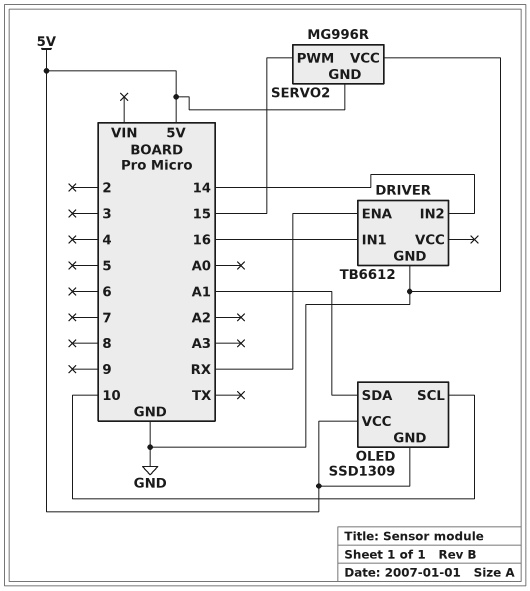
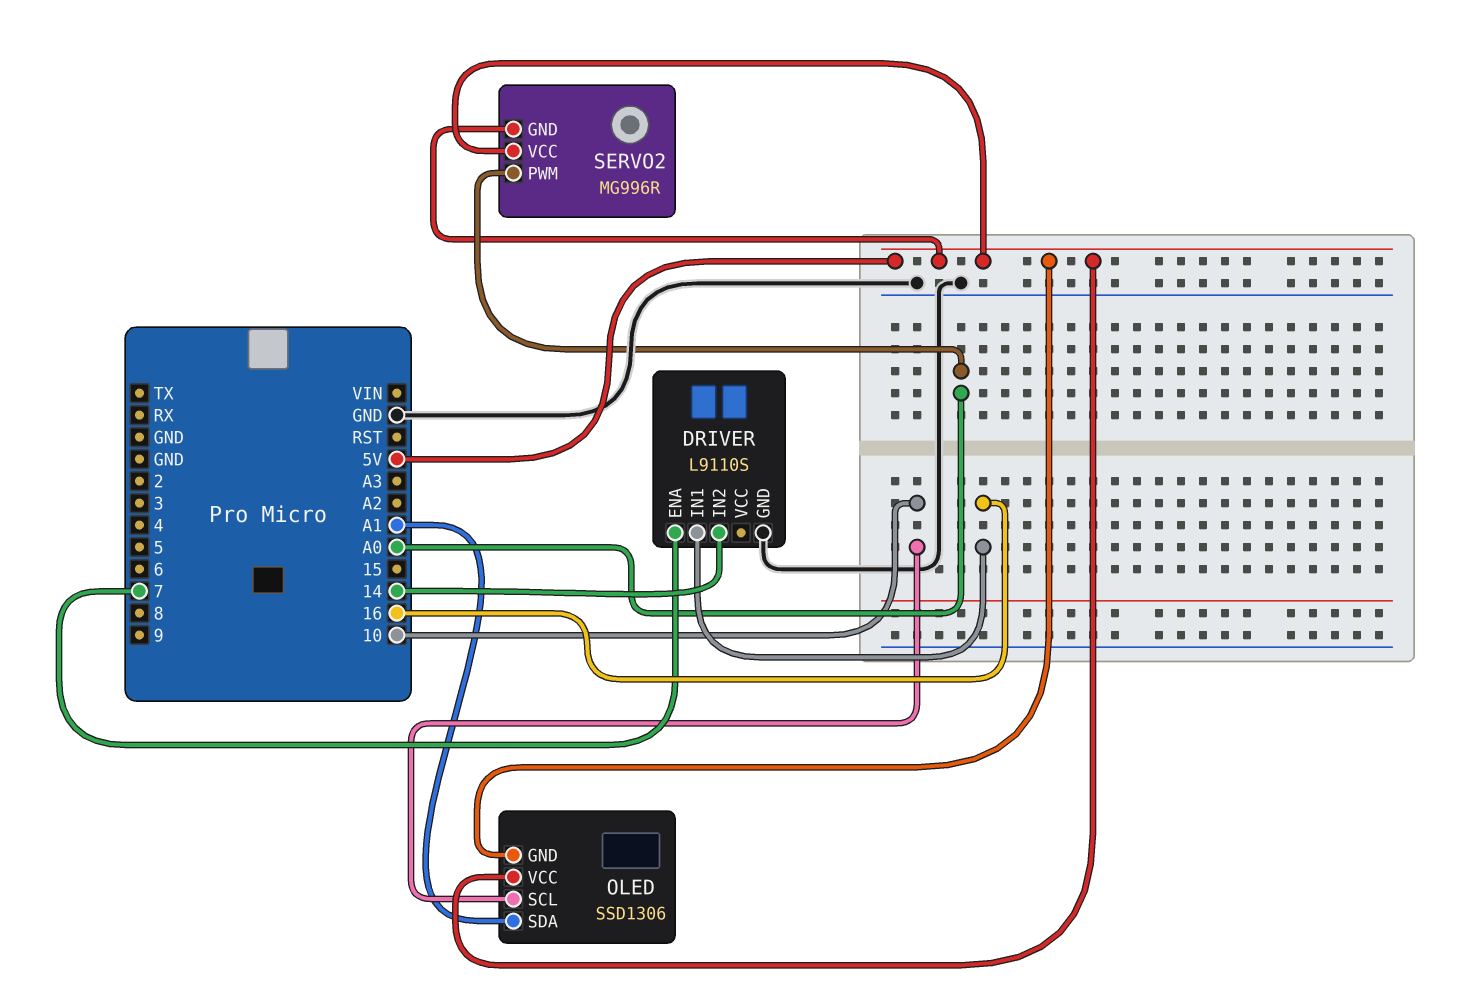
DRIVER: TB6612 -> L9110S
DRIVER pin ENA: RX -> 7
OLED: SSD1309 -> SSD1306
SERVO2 pin PWM: 15 -> A0
SERVO2 pin VCC: GND -> 5V

